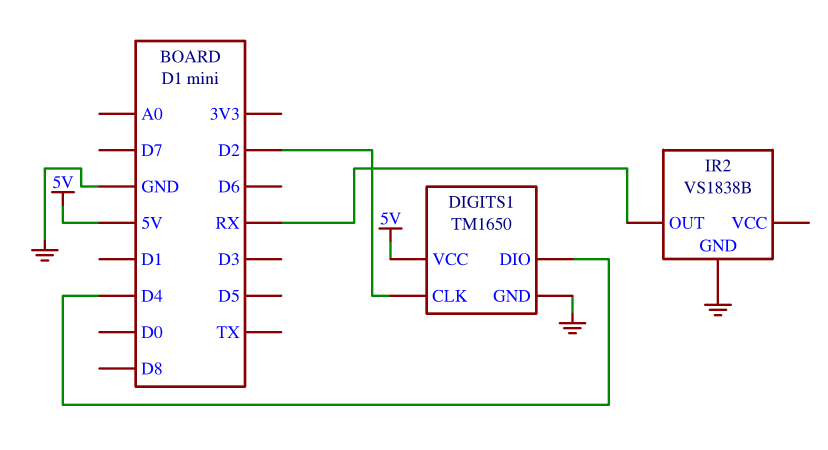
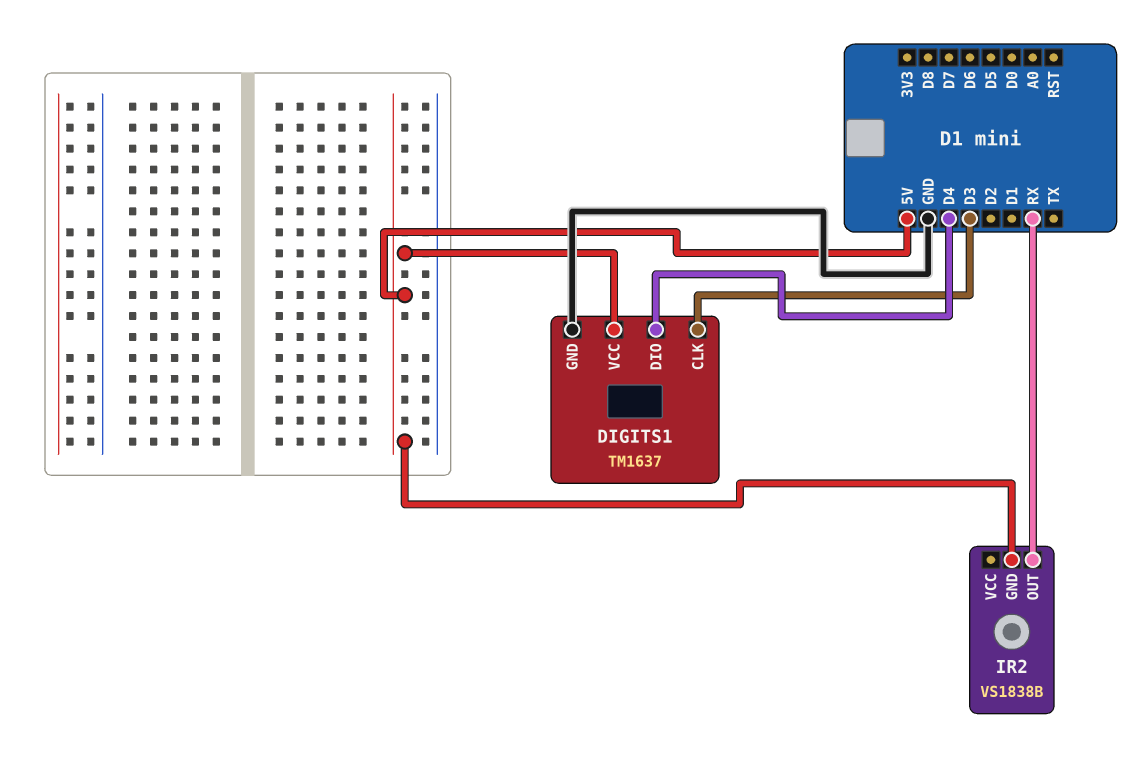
DIGITS1: TM1650 -> TM1637
DIGITS1 pin CLK: D2 -> D3
IR2 pin GND: GND -> 5V

